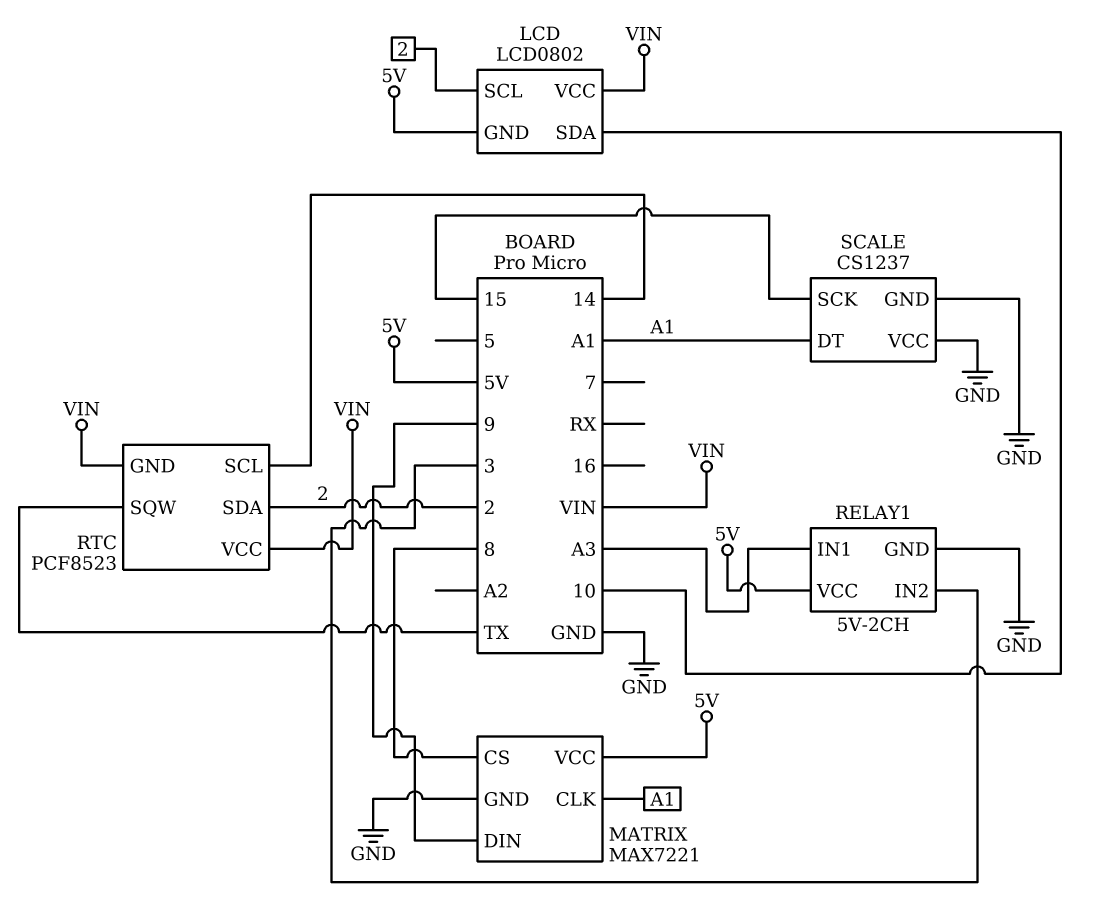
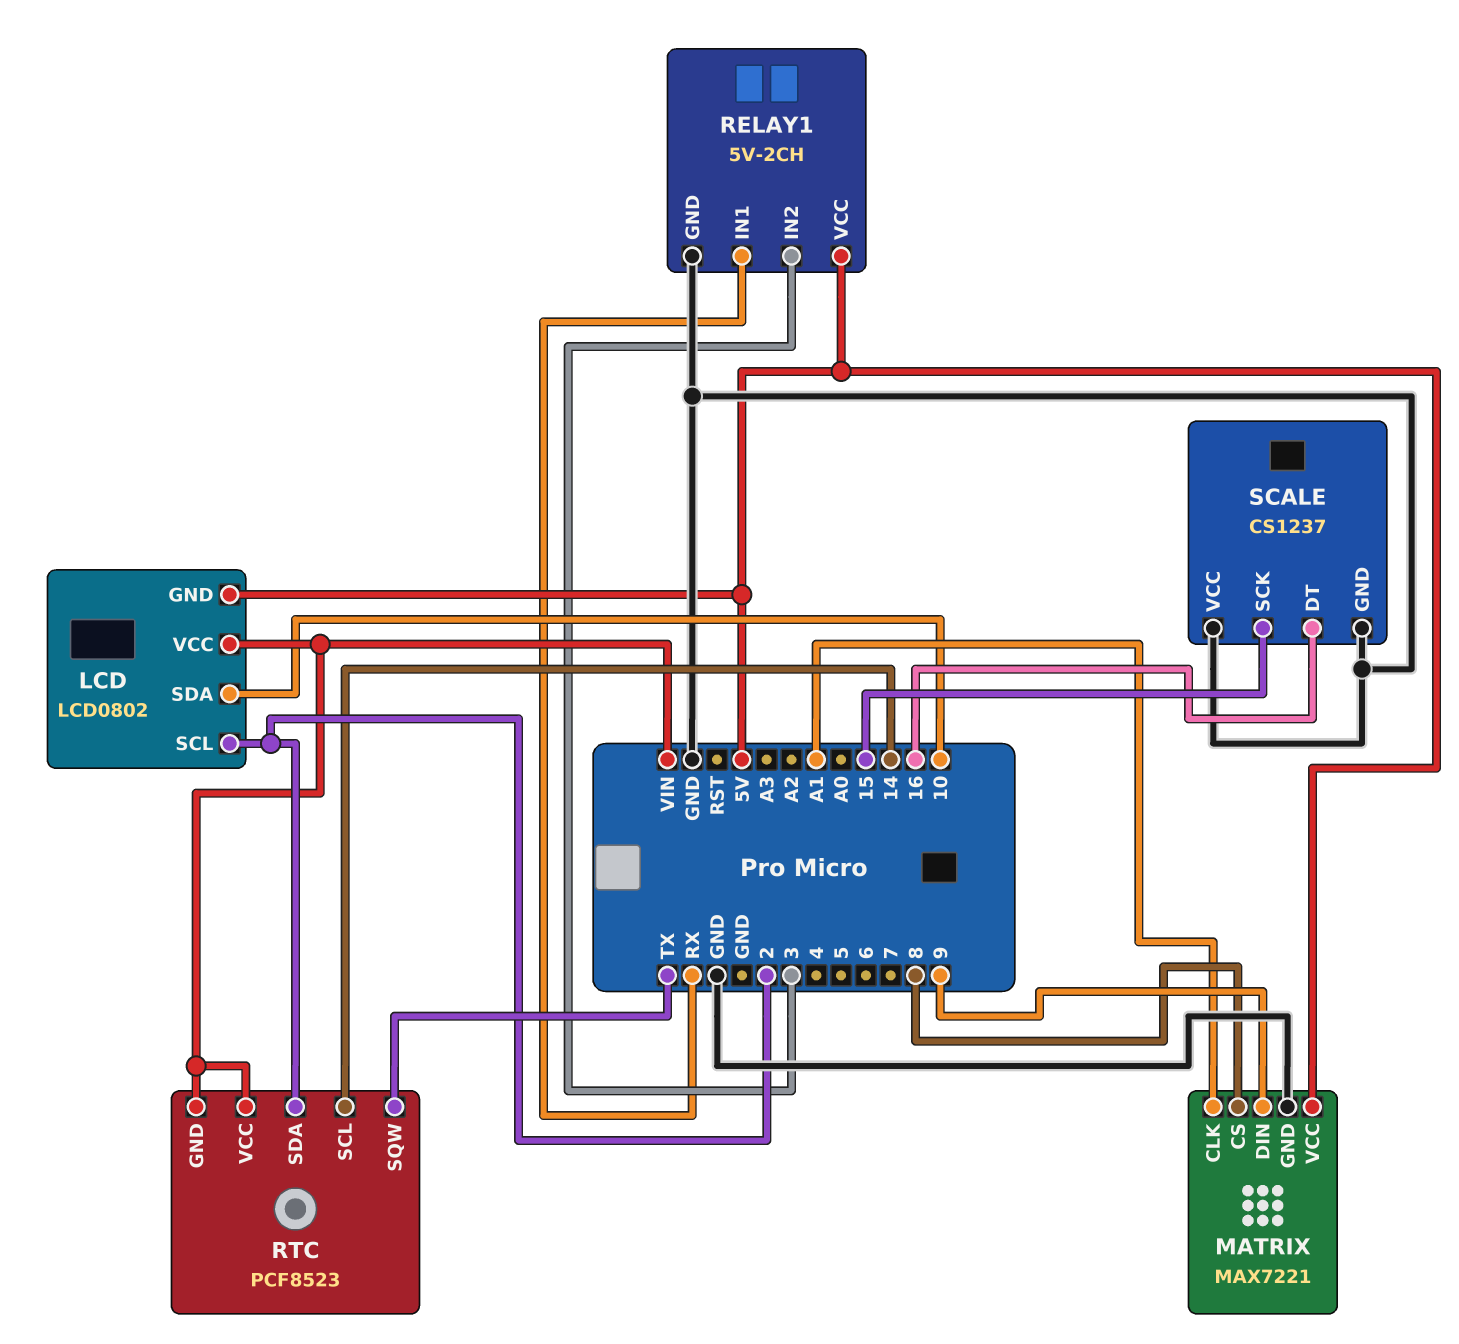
RELAY1 pin IN1: A3 -> RX
SCALE pin DT: A1 -> 16

